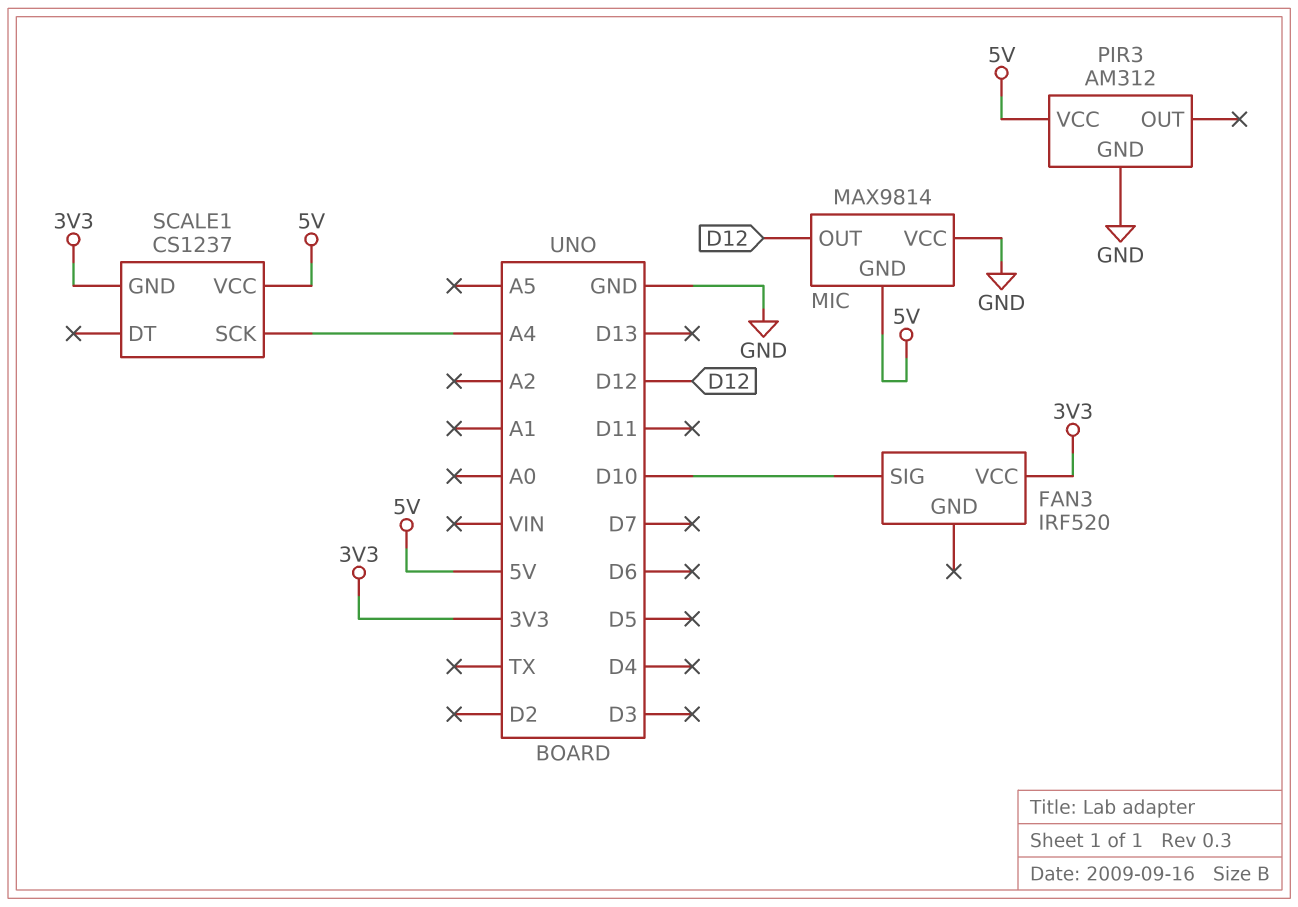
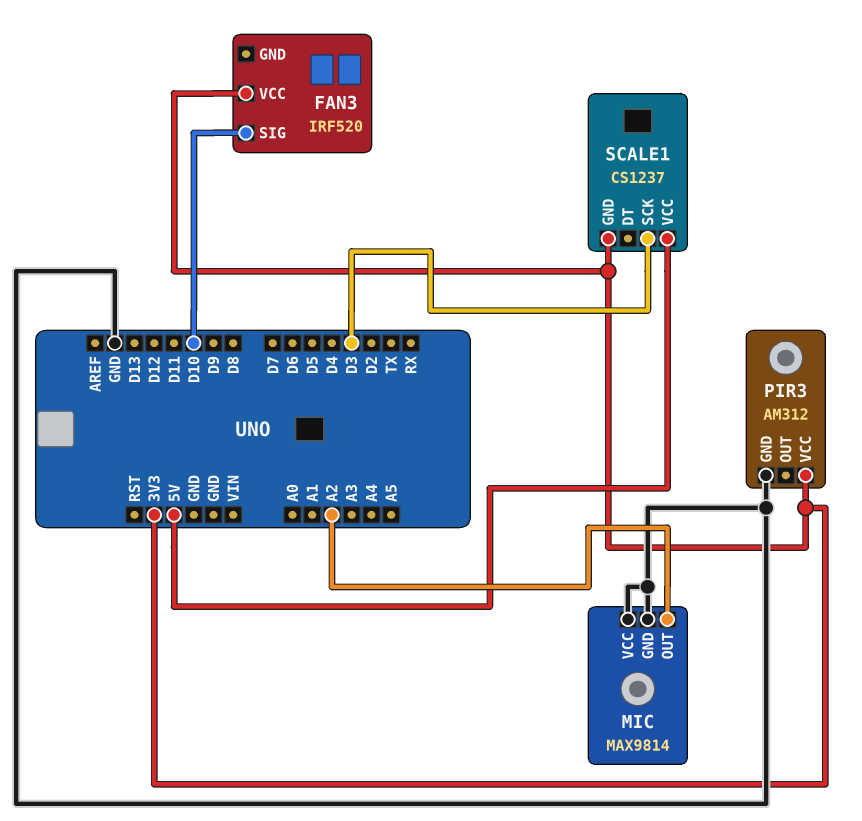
MIC pin GND: 5V -> GND
MIC pin OUT: D12 -> A2
PIR3 pin VCC: 5V -> 3V3
SCALE1 pin SCK: A4 -> D3

